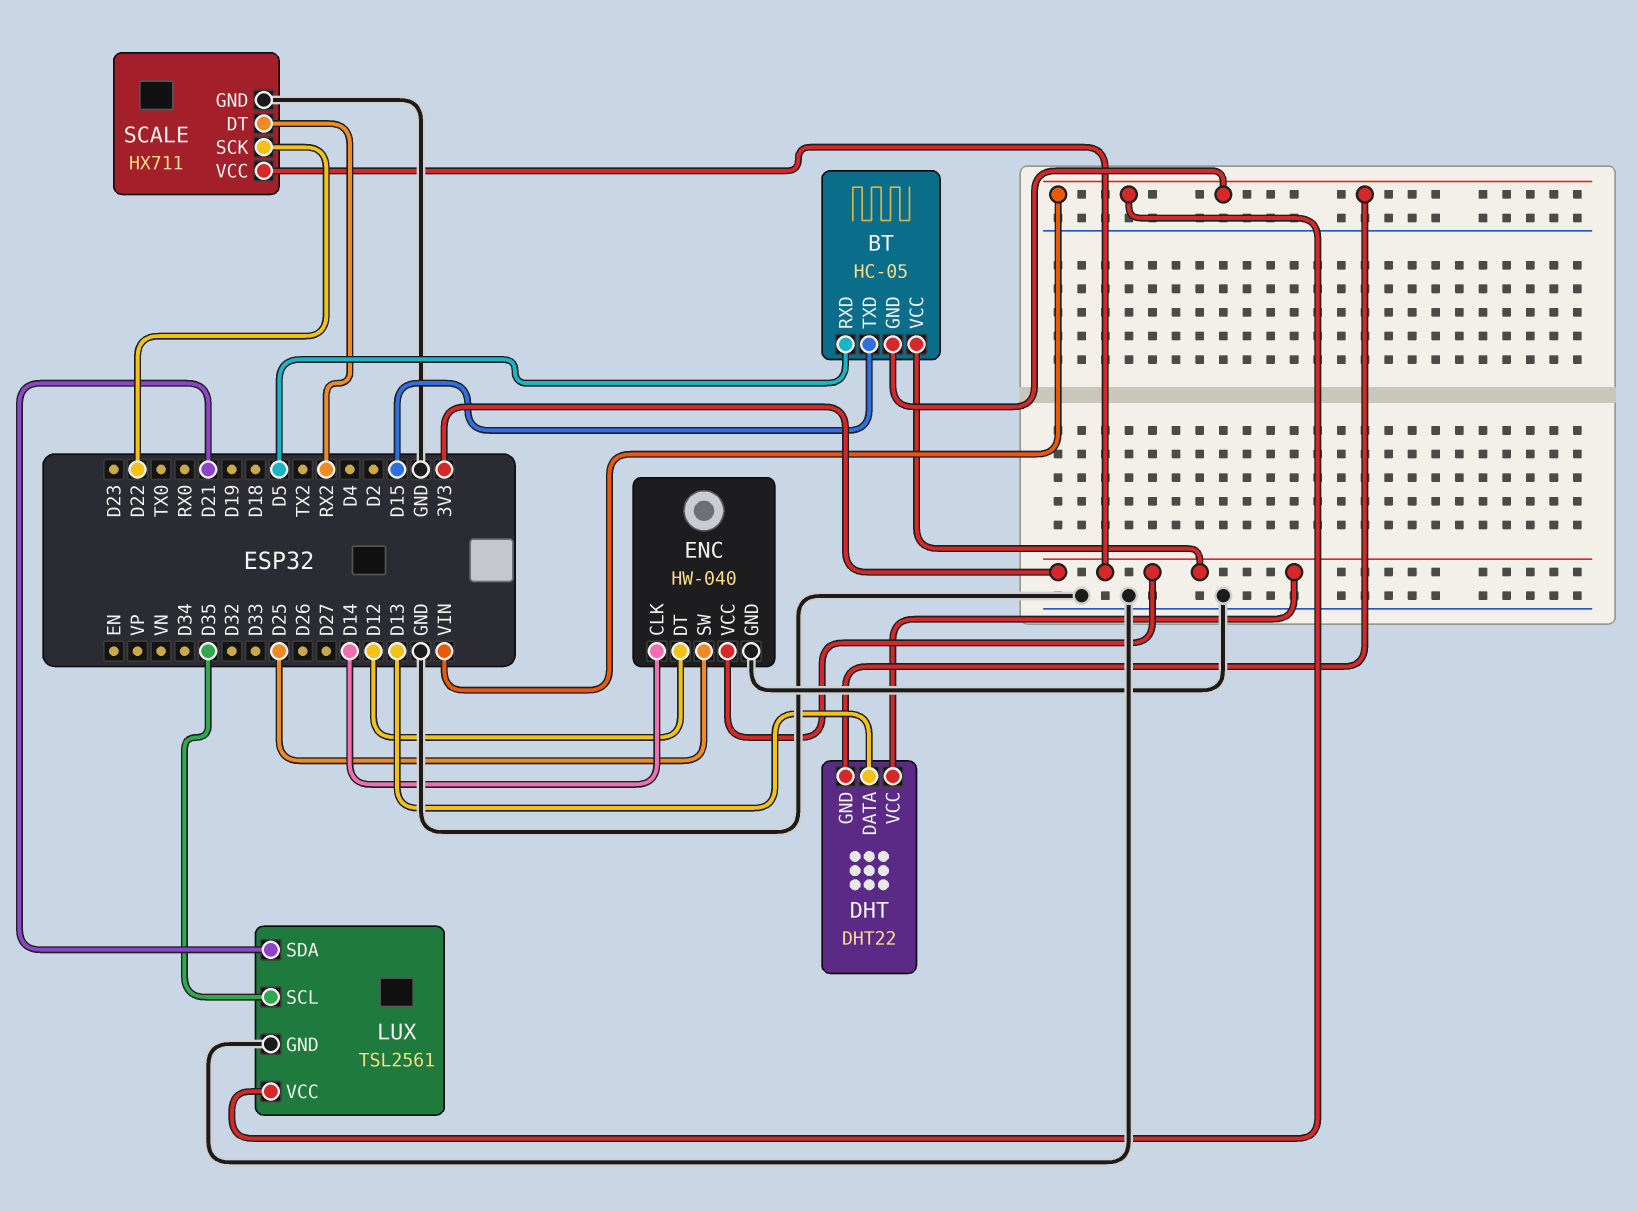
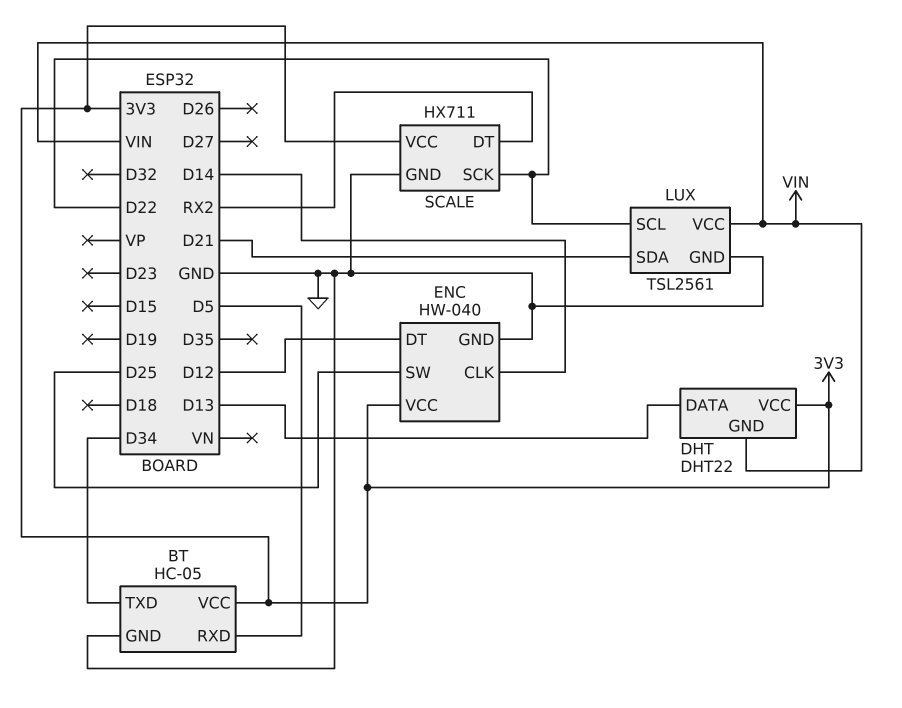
BT pin GND: VIN -> GND
BT pin TXD: D15 -> D34
LUX pin SCL: D35 -> D22

